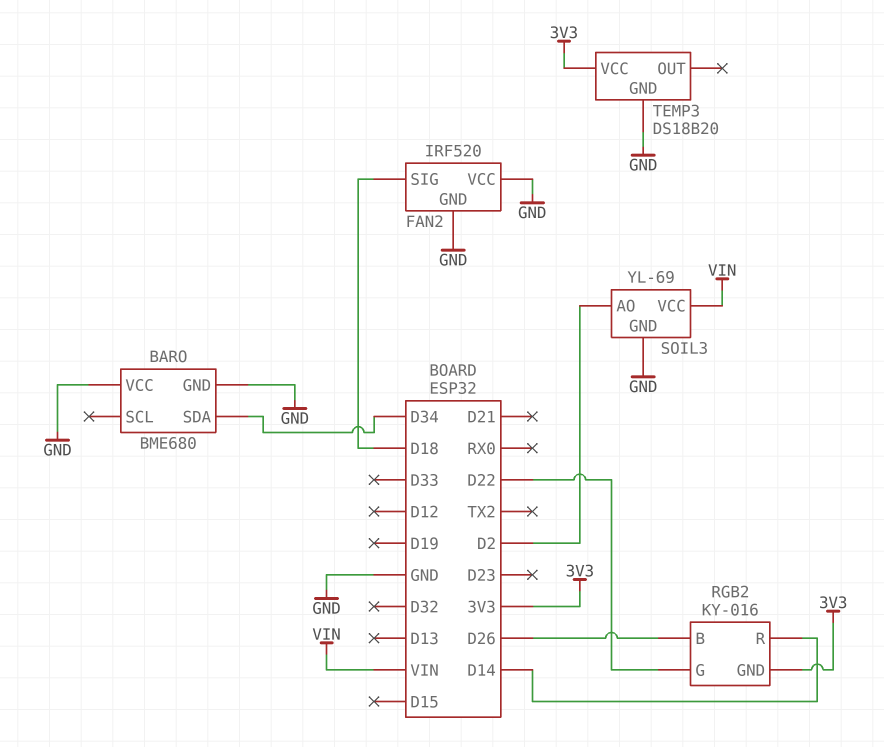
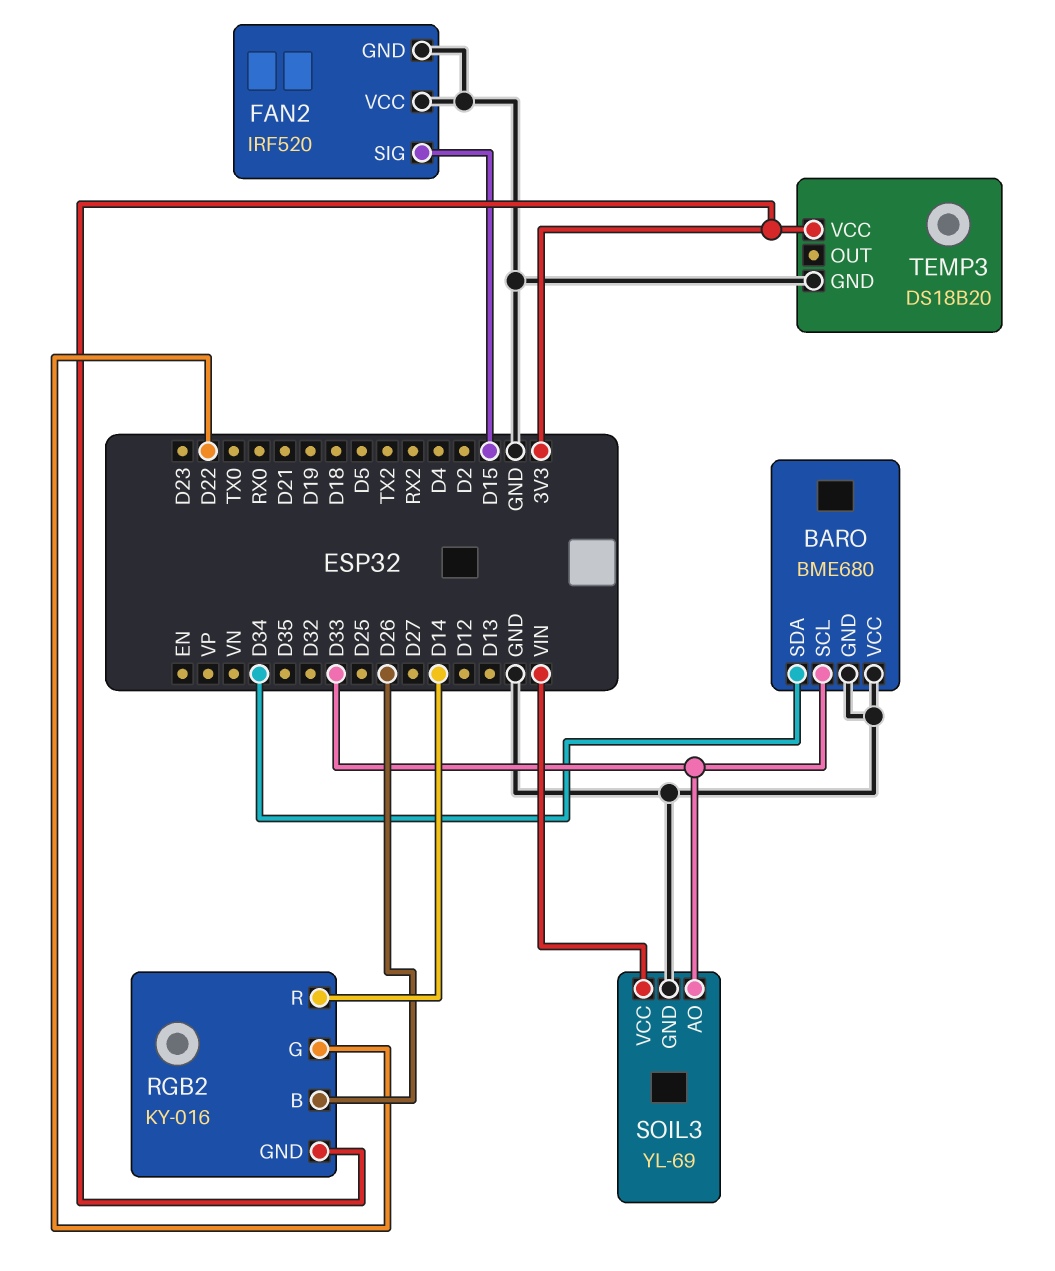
BARO pin SCL: none -> D33
FAN2 pin SIG: D18 -> D15
SOIL3 pin AO: D2 -> D33

